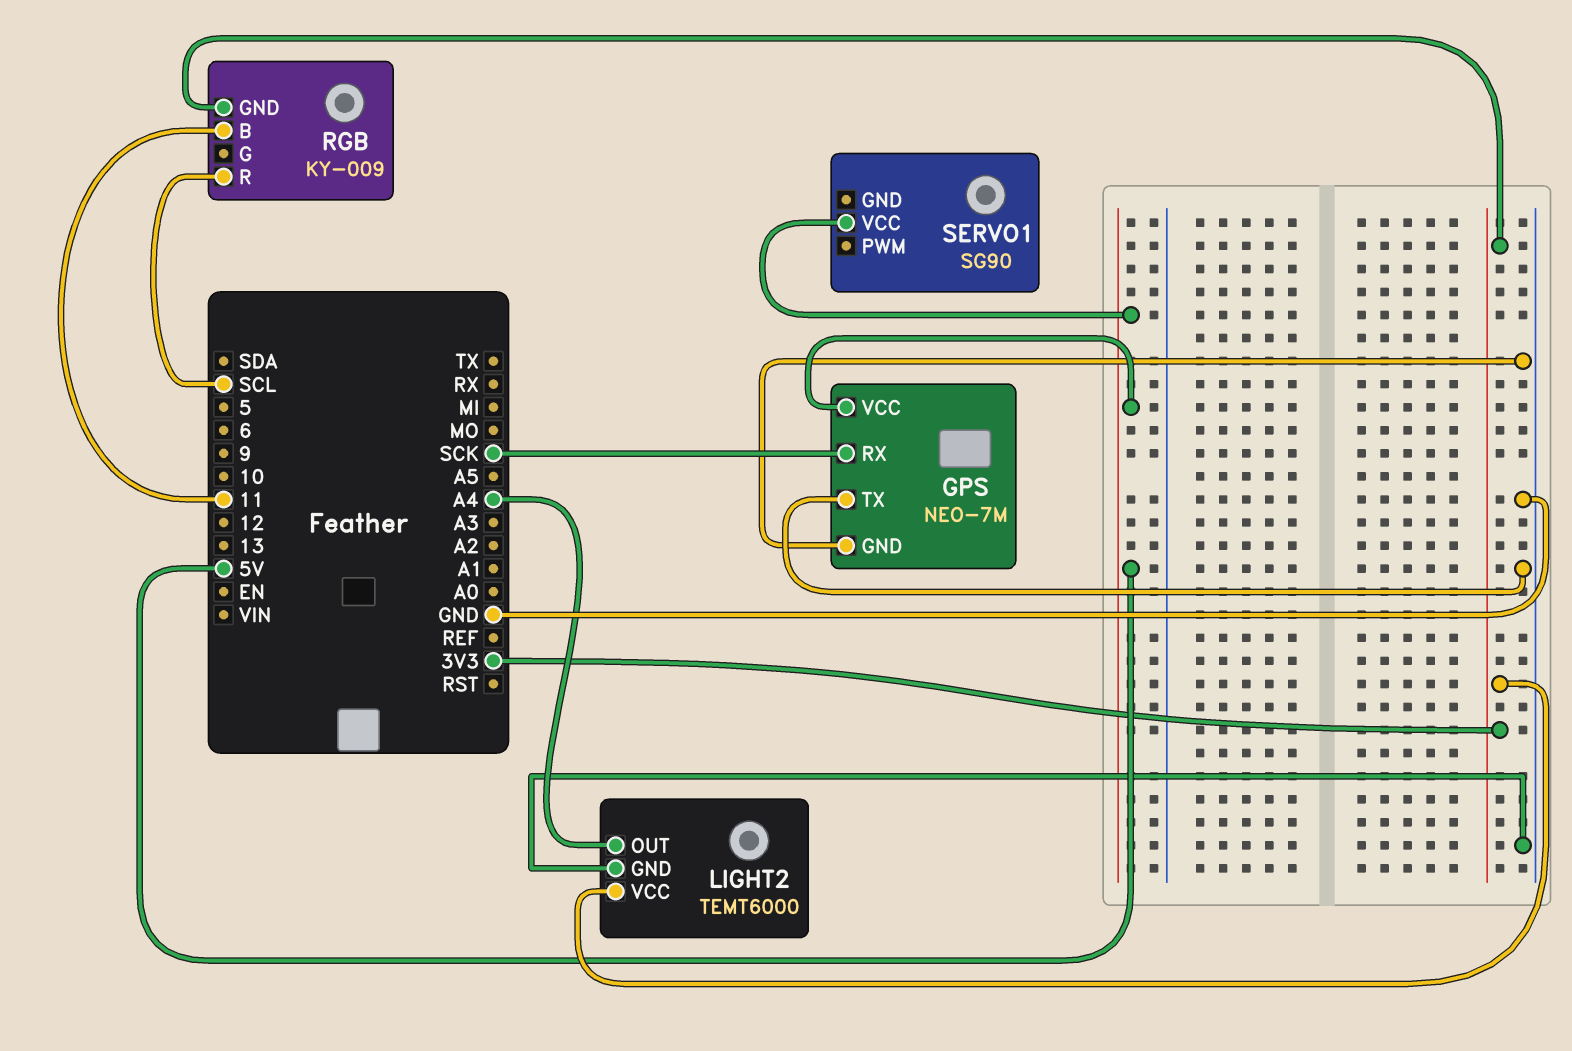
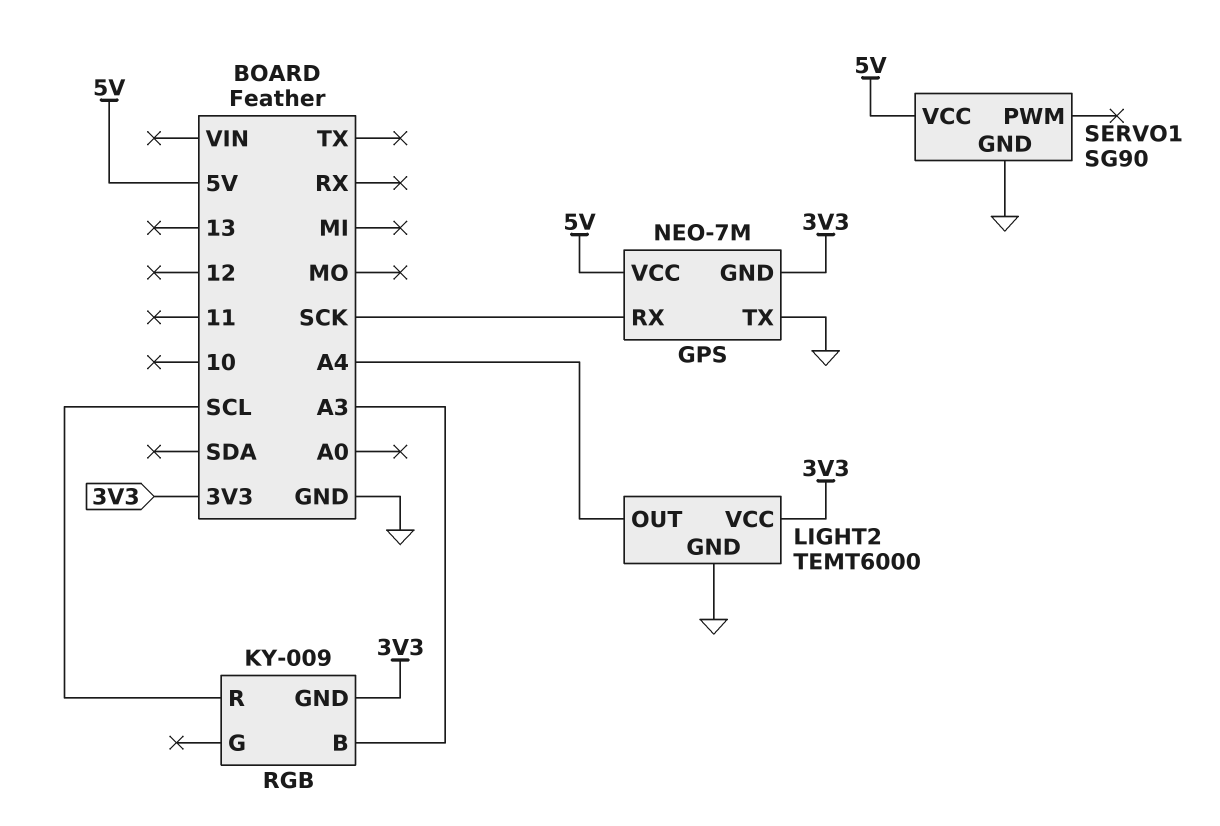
GPS pin GND: GND -> 3V3
RGB pin B: 11 -> A3
SERVO1 pin GND: none -> GND

